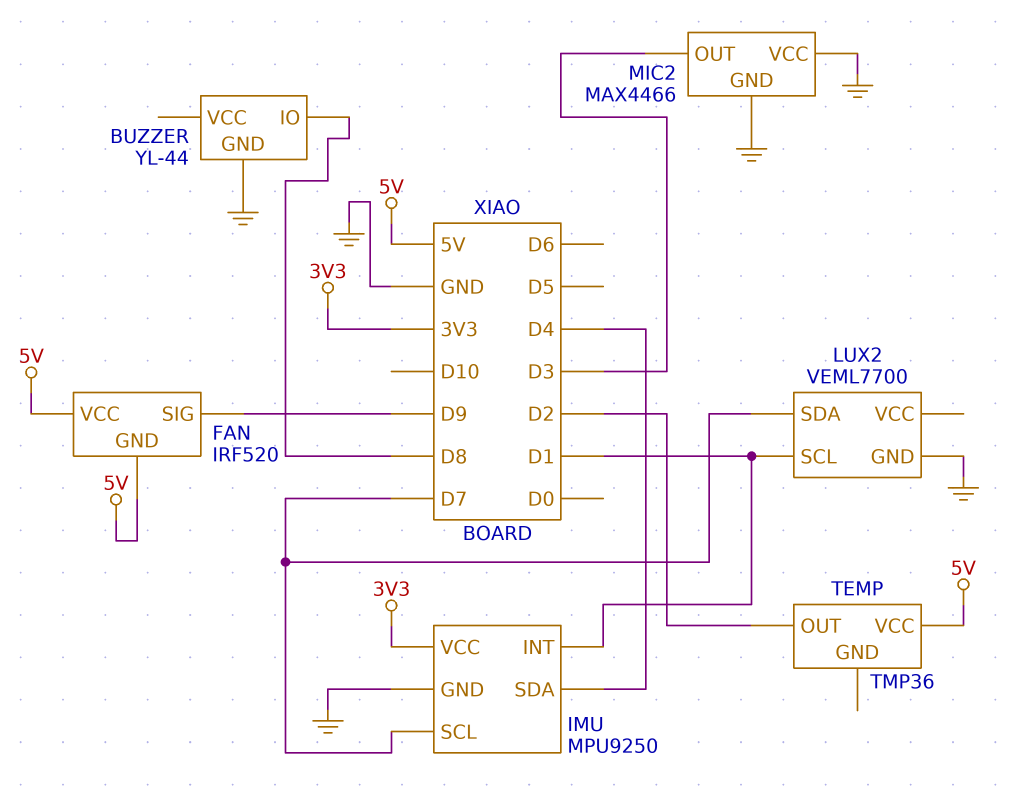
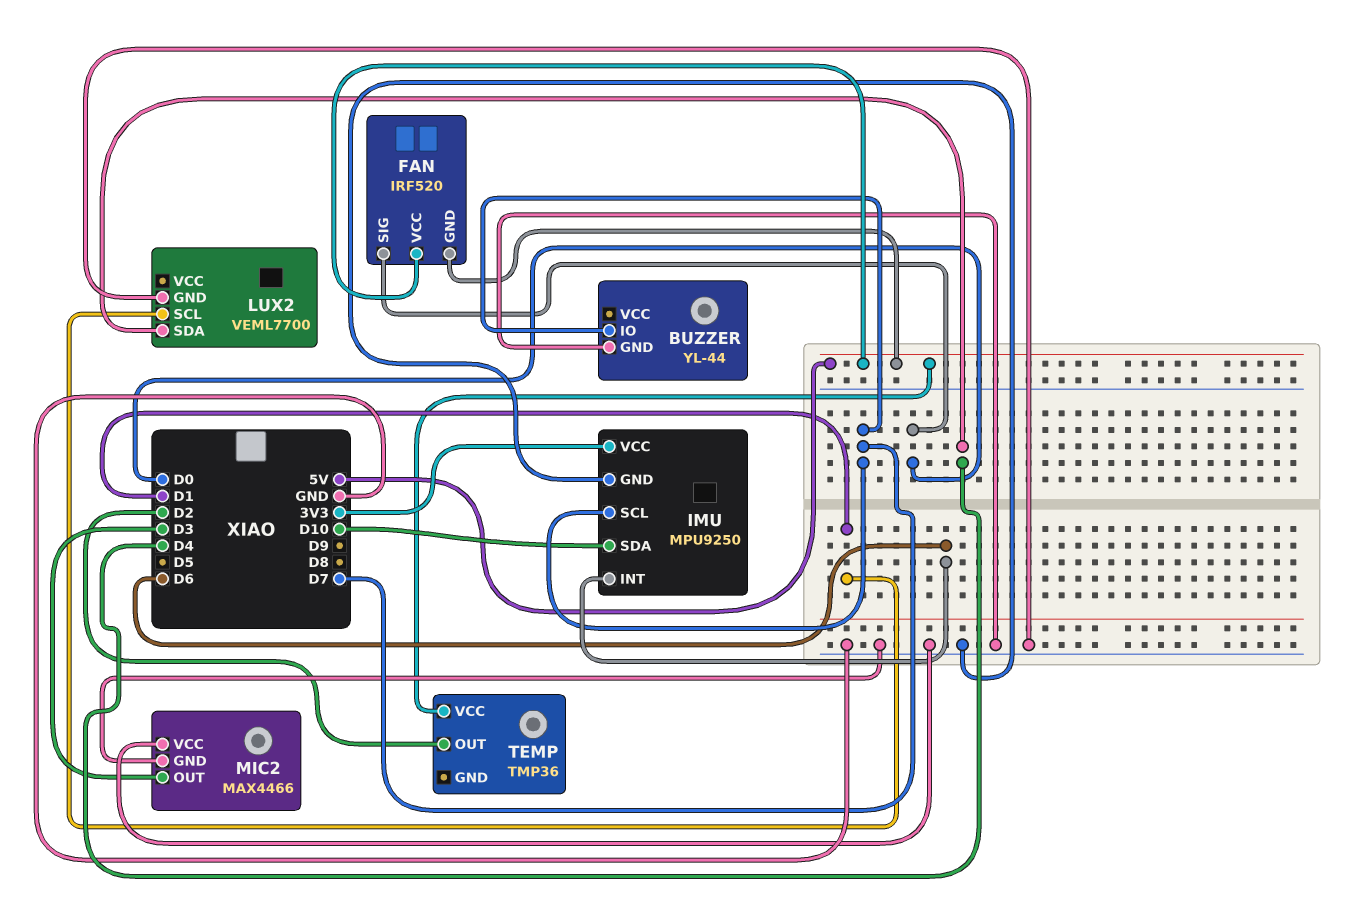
BUZZER pin IO: D8 -> D7
FAN pin SIG: D9 -> D0
IMU pin INT: D1 -> D6
IMU pin SDA: D4 -> D10
LUX2 pin SDA: D7 -> D4

